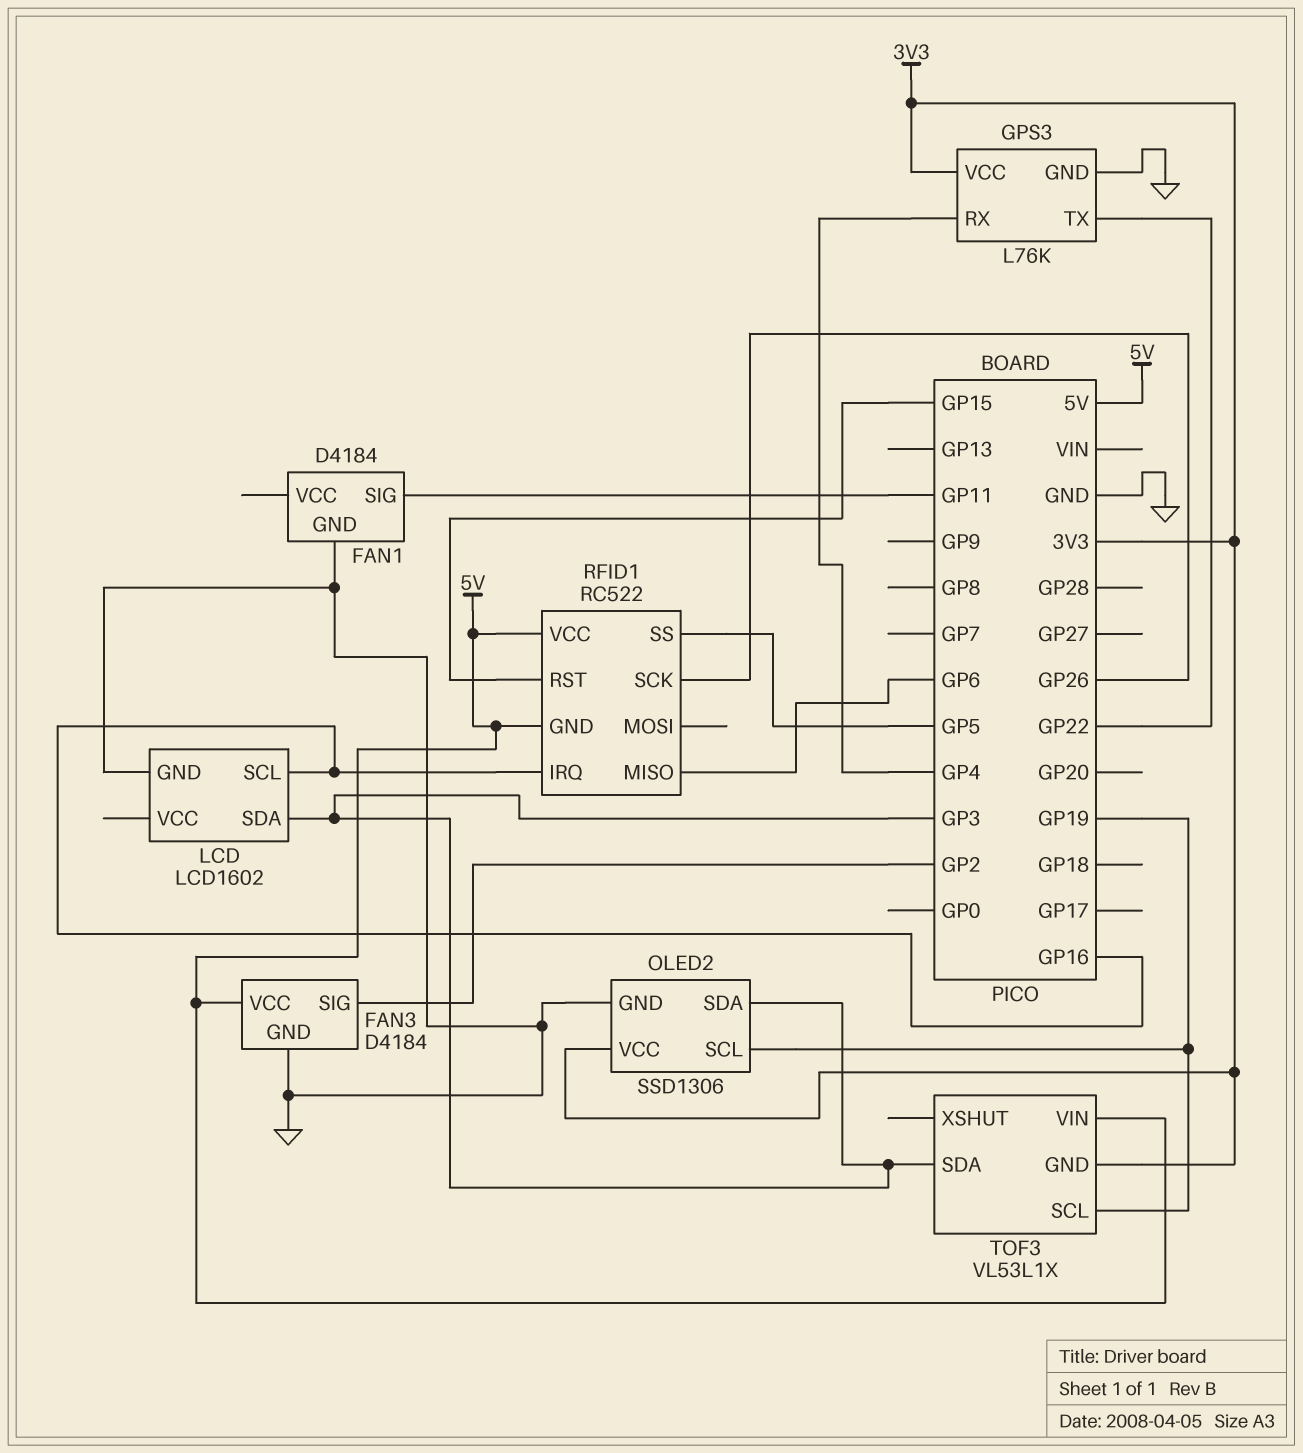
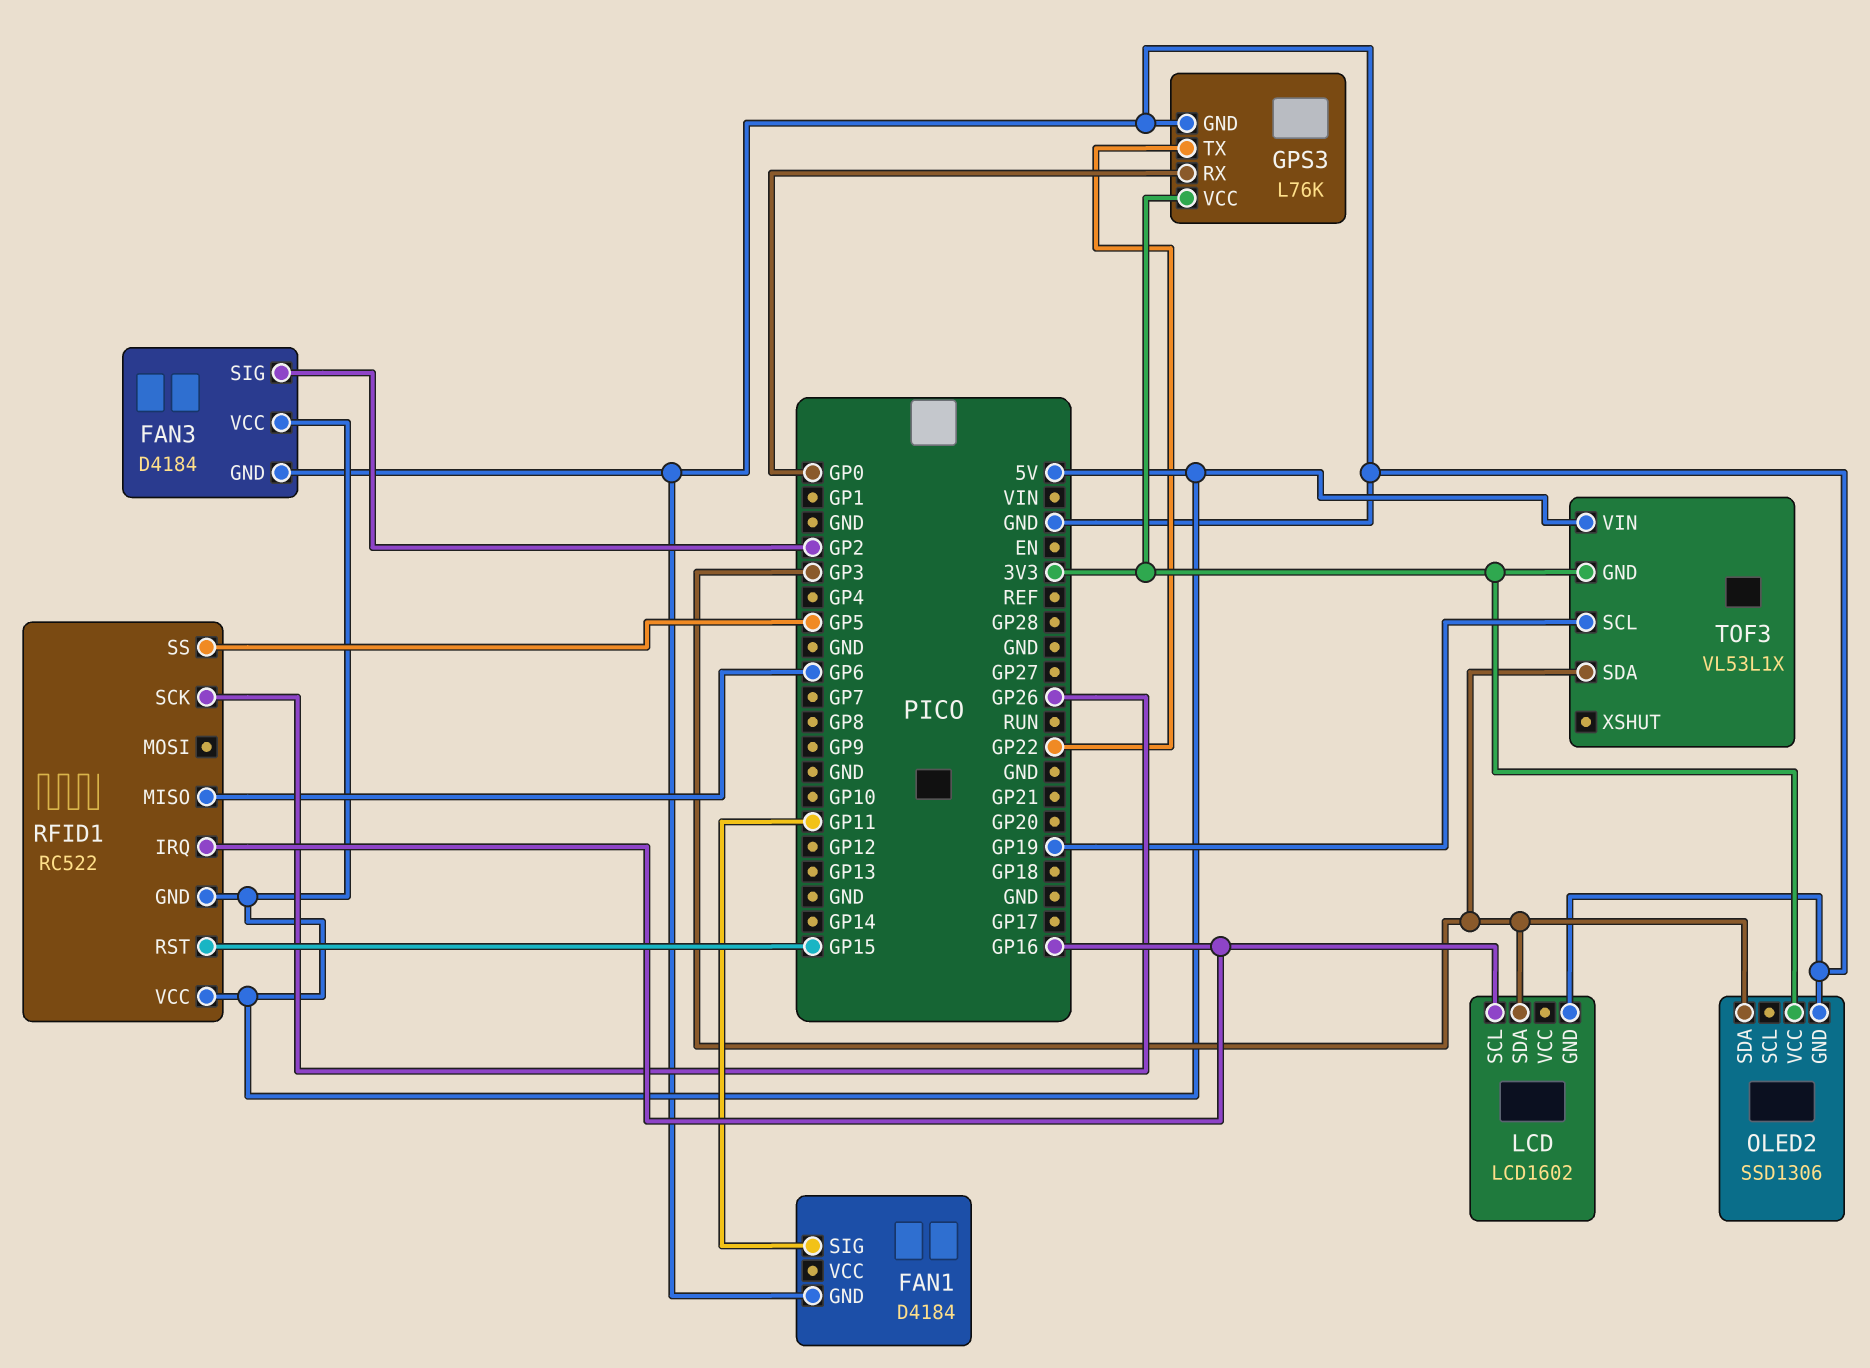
GPS3 pin RX: GP4 -> GP0
OLED2 pin SCL: GP19 -> none

